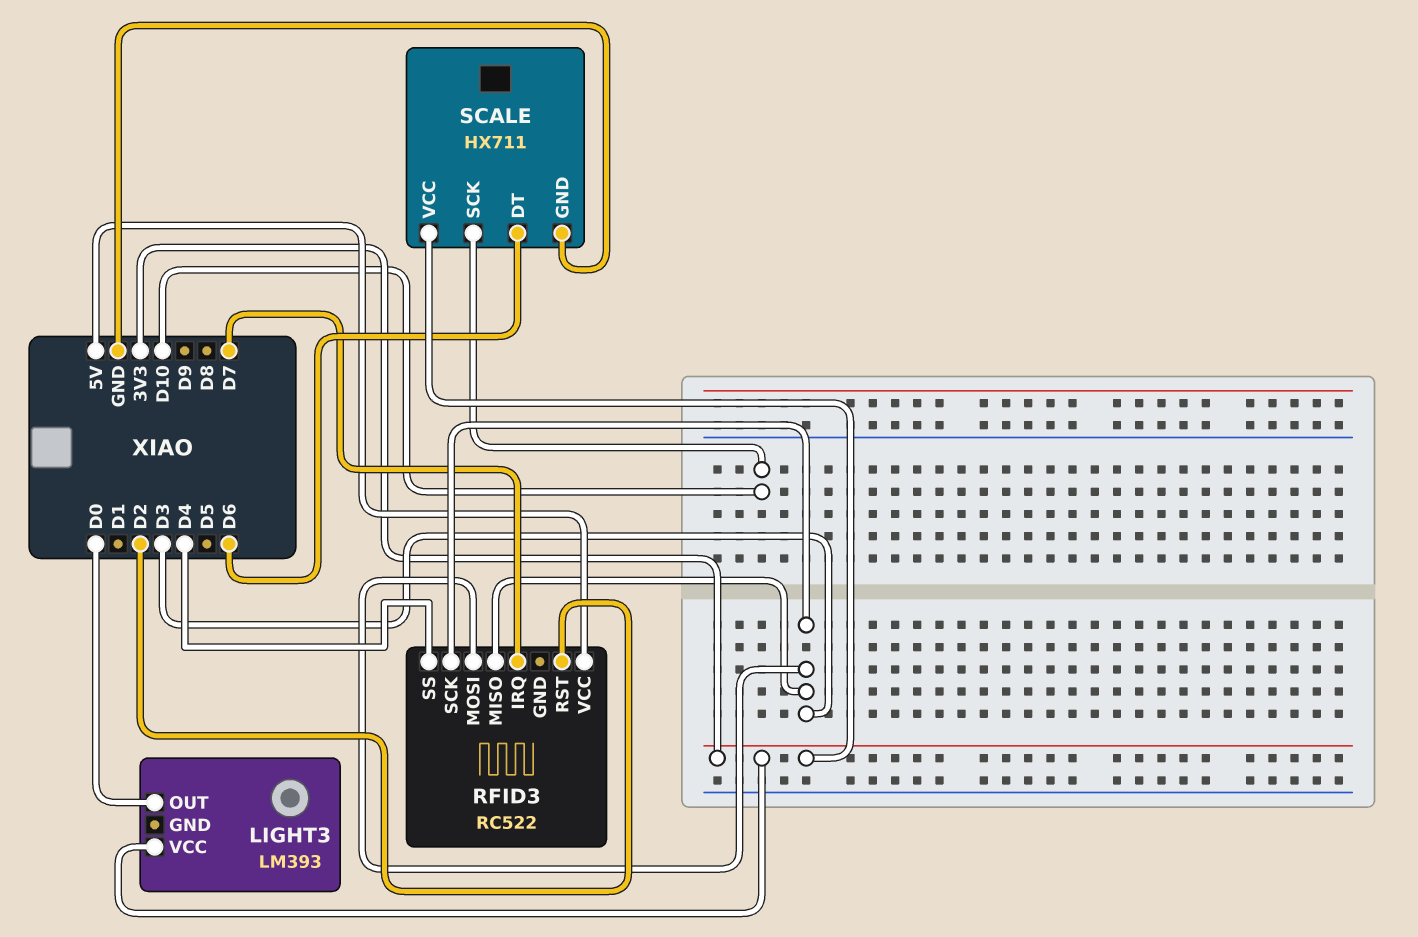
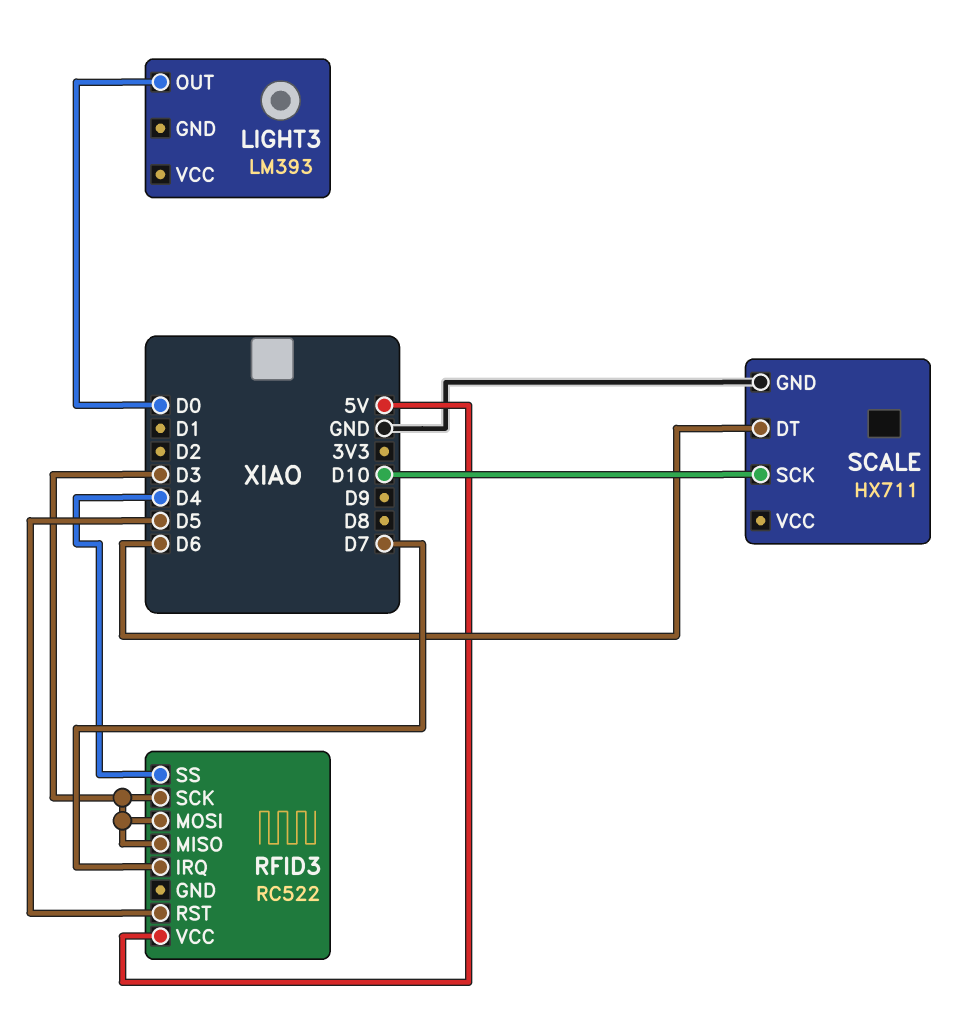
LIGHT3 pin VCC: 3V3 -> none
RFID3 pin RST: D2 -> D5
SCALE pin VCC: 3V3 -> none

